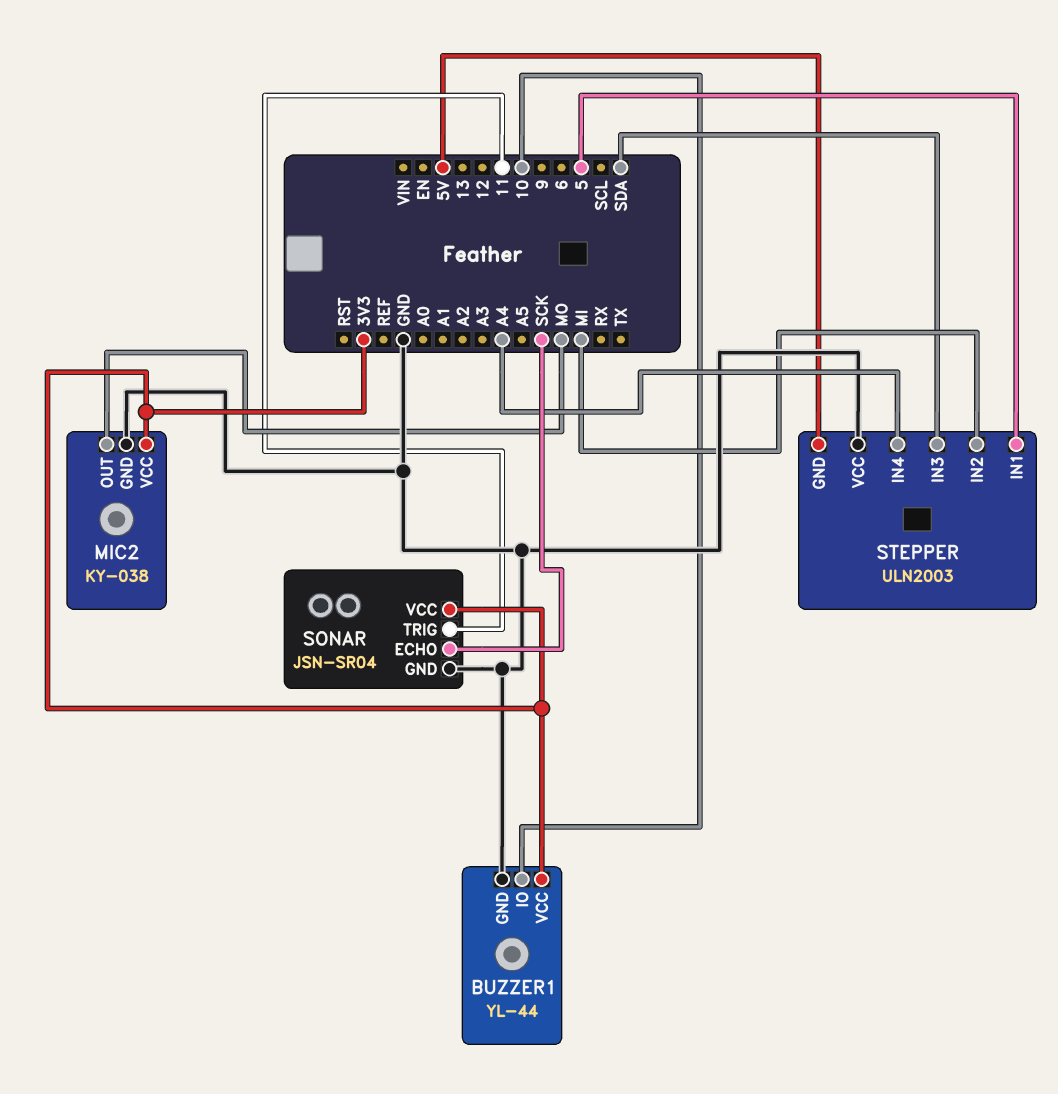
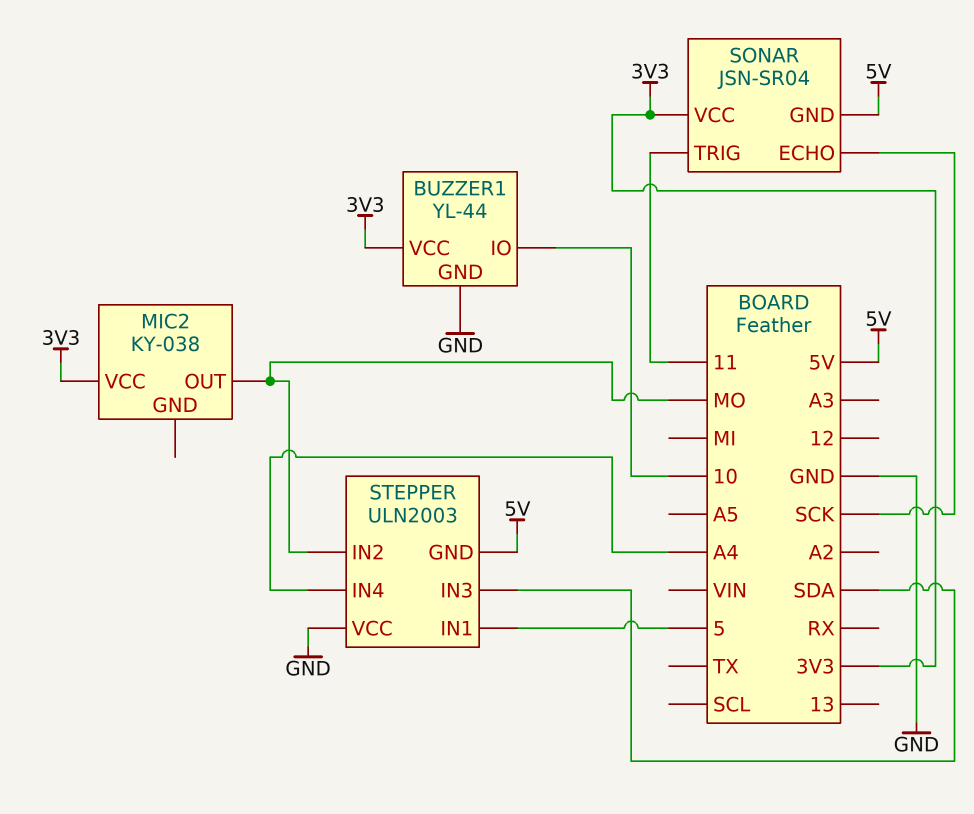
MIC2 pin GND: GND -> none
SONAR pin GND: GND -> 5V
STEPPER pin IN2: MI -> MO

